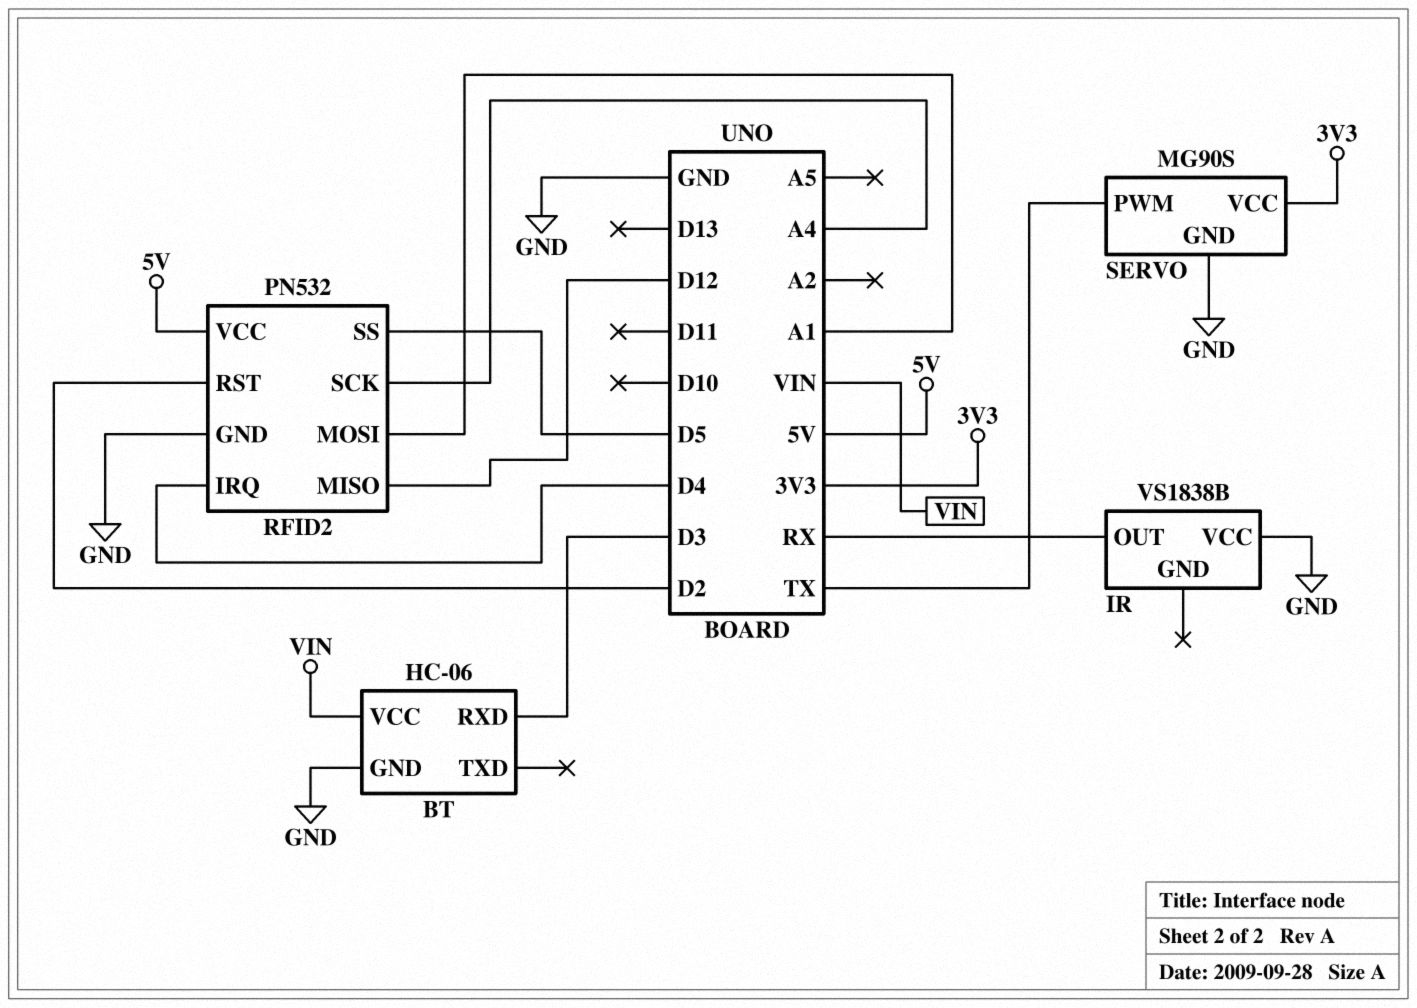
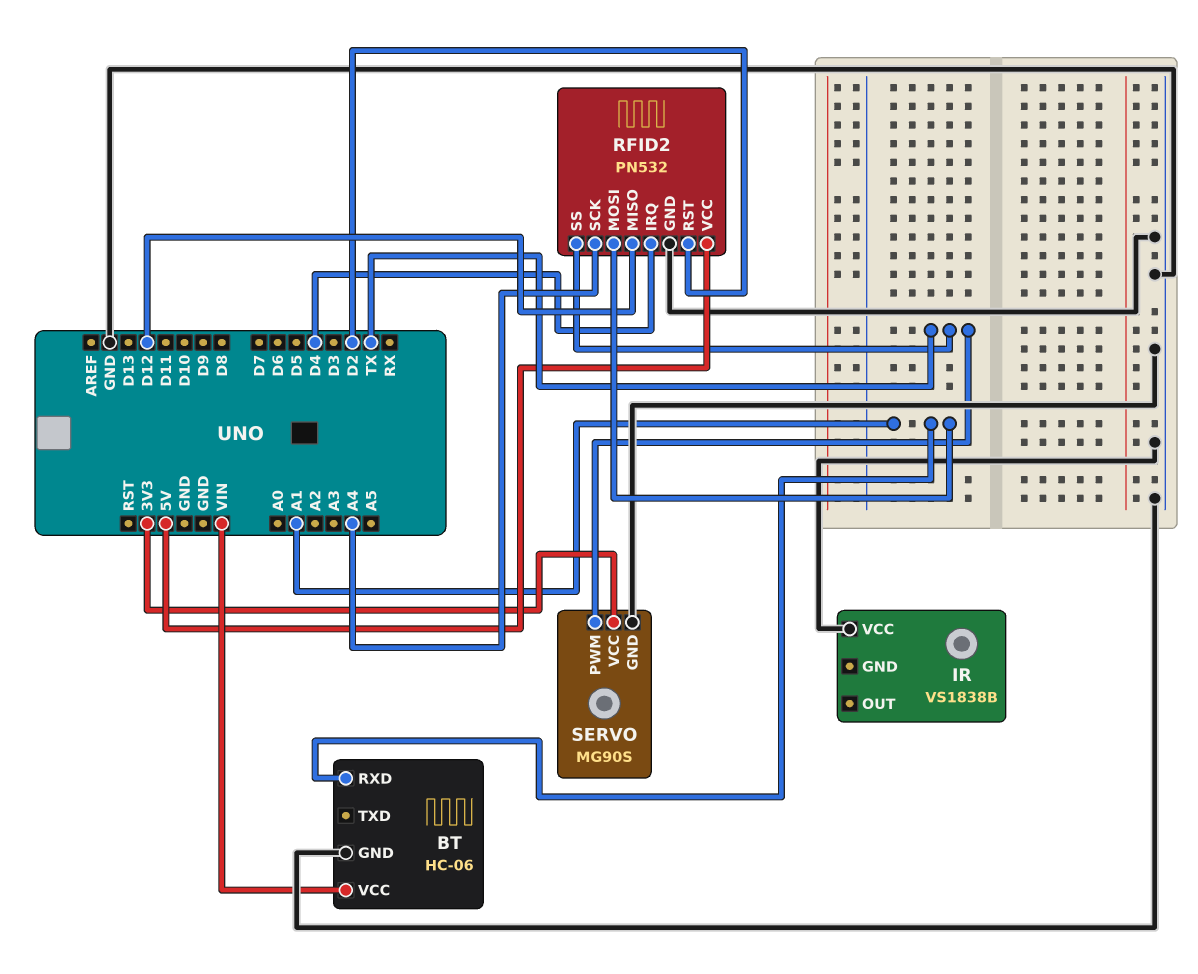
BT pin RXD: D3 -> A1
IR pin OUT: RX -> none
RFID2 pin SS: D5 -> TX

